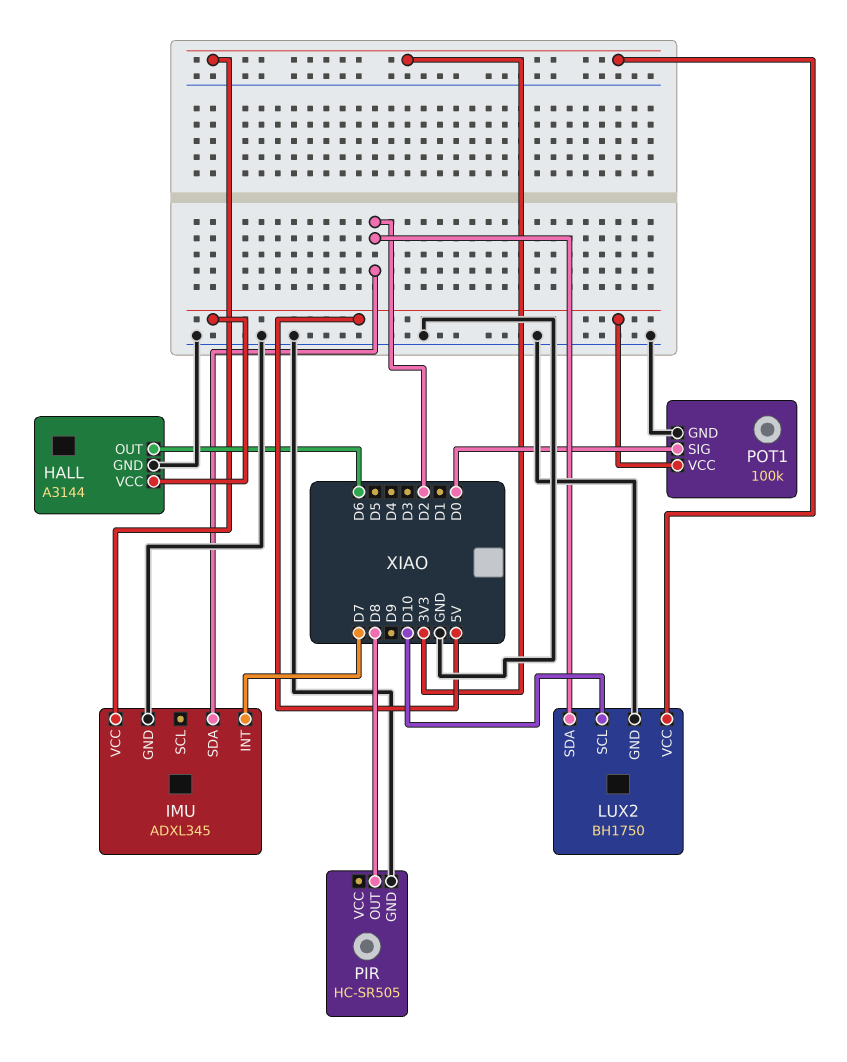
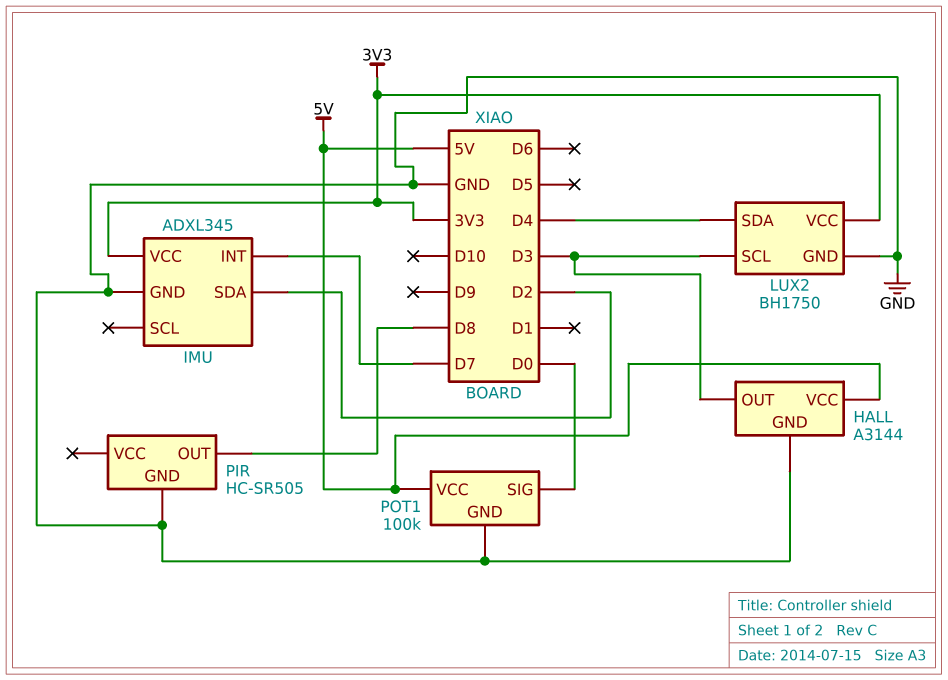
HALL pin OUT: D6 -> D3
LUX2 pin SCL: D10 -> D3
LUX2 pin SDA: D2 -> D4

